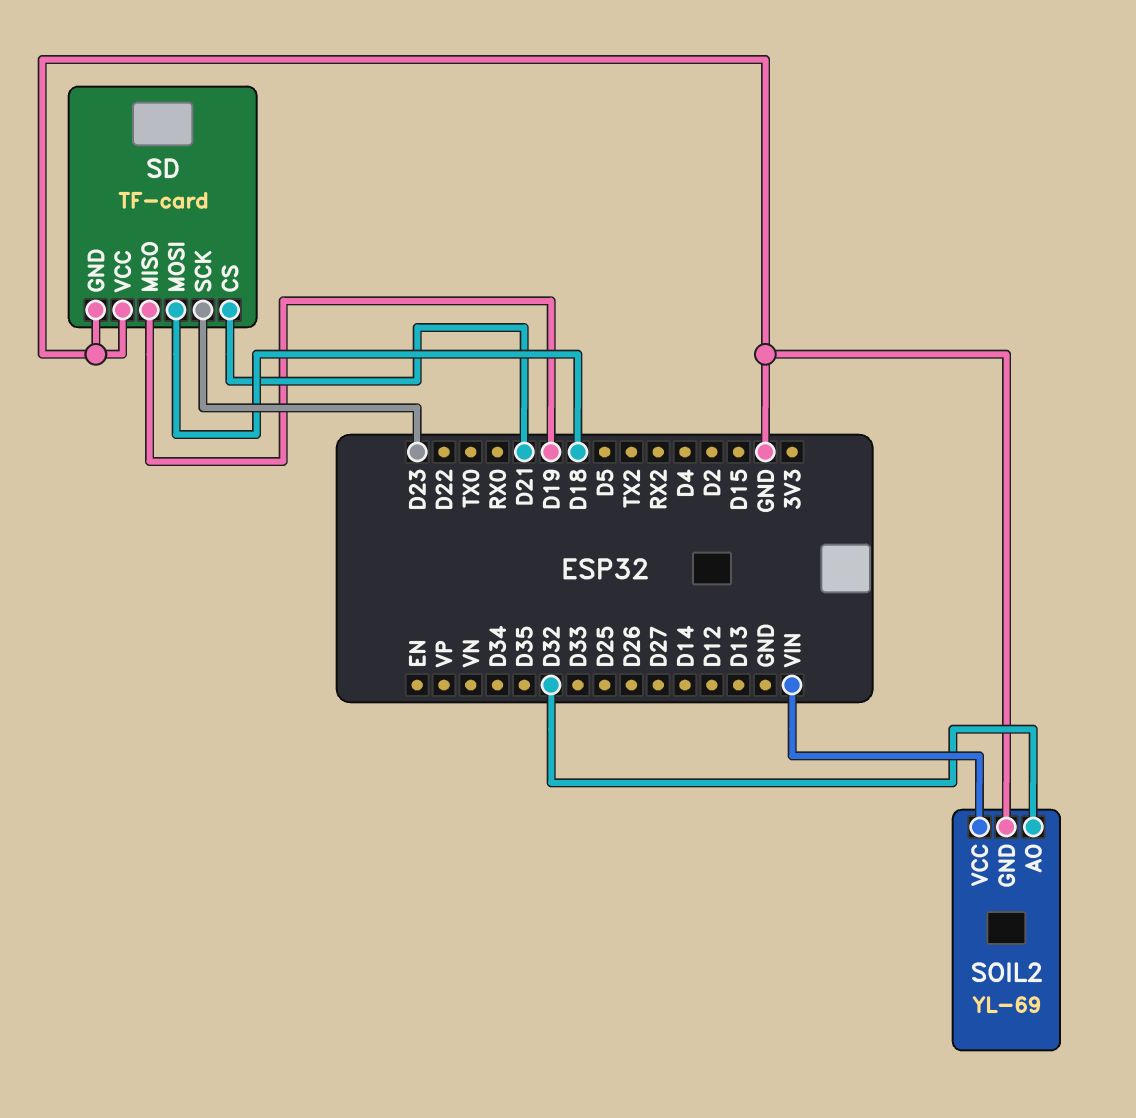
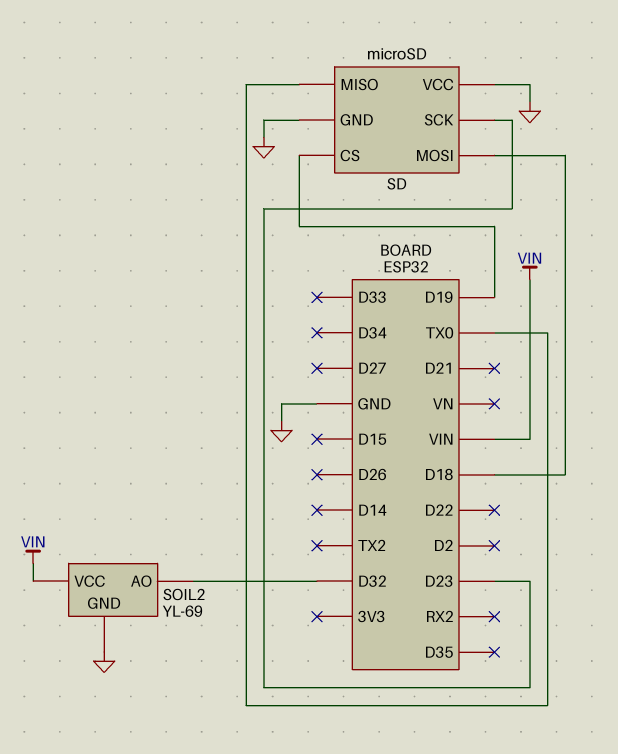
SD: TF-card -> microSD
SD pin CS: D21 -> D19
SD pin MISO: D19 -> TX0

